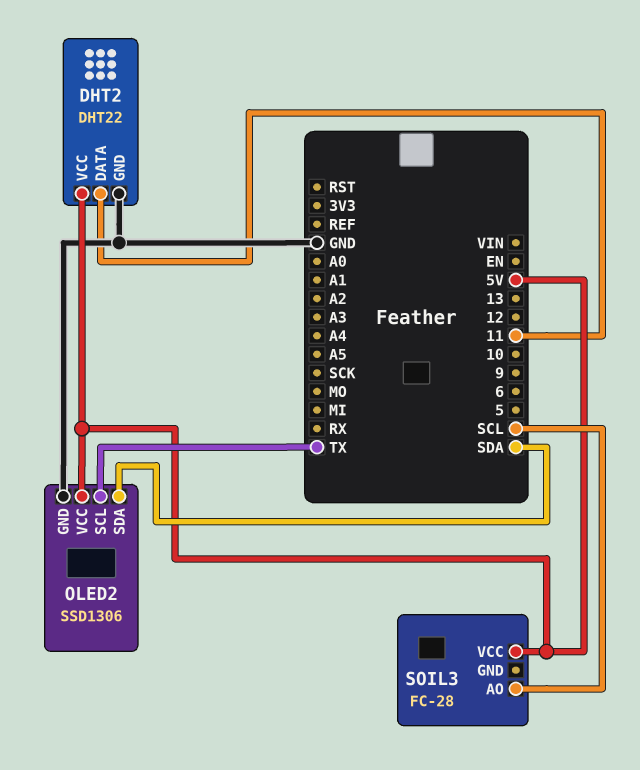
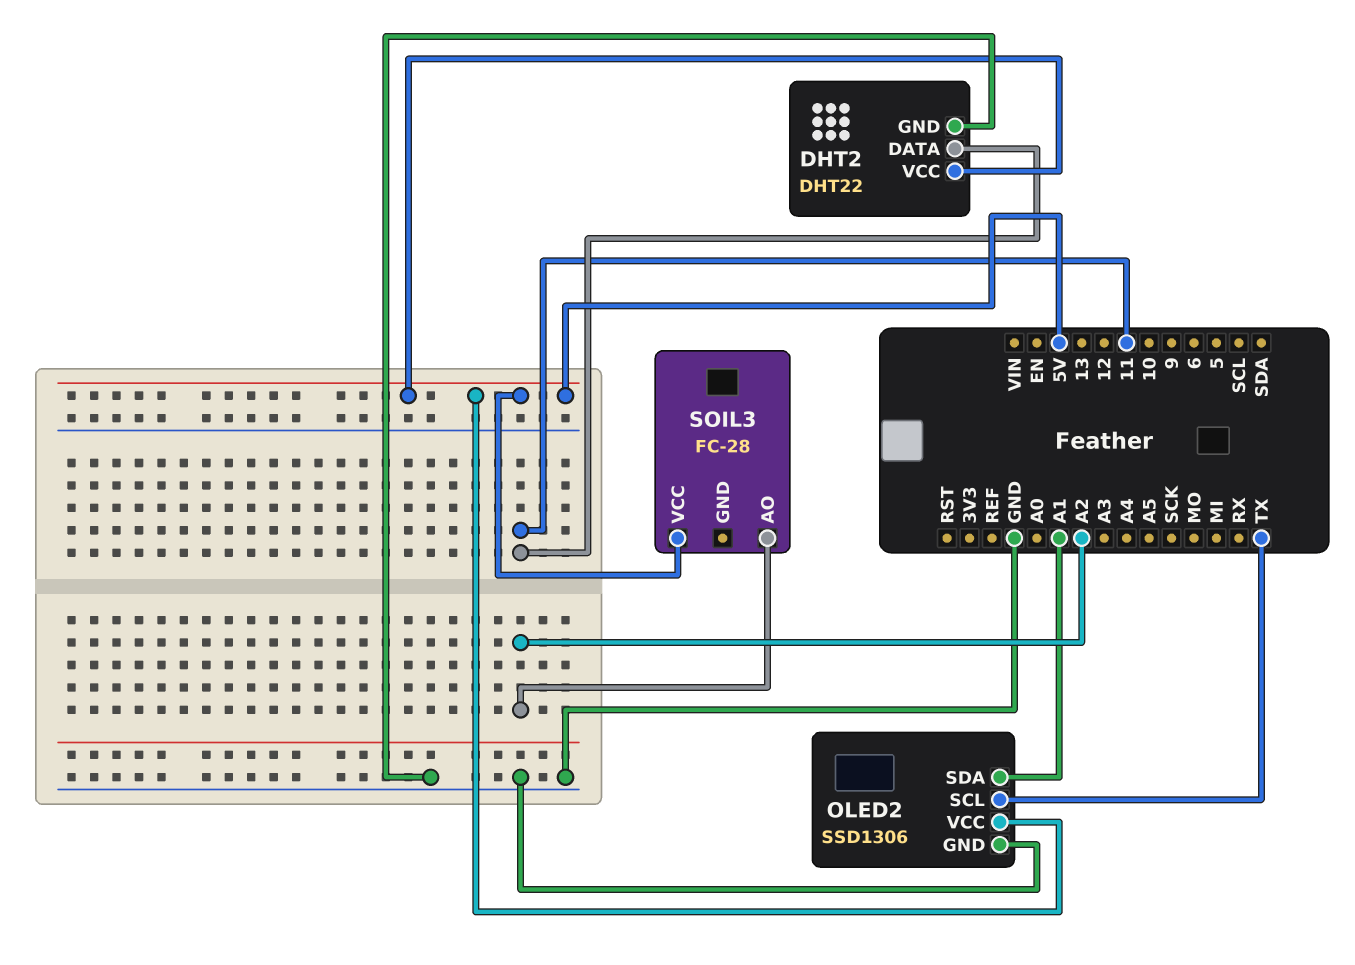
OLED2 pin SDA: SDA -> A1
SOIL3 pin AO: SCL -> A2

